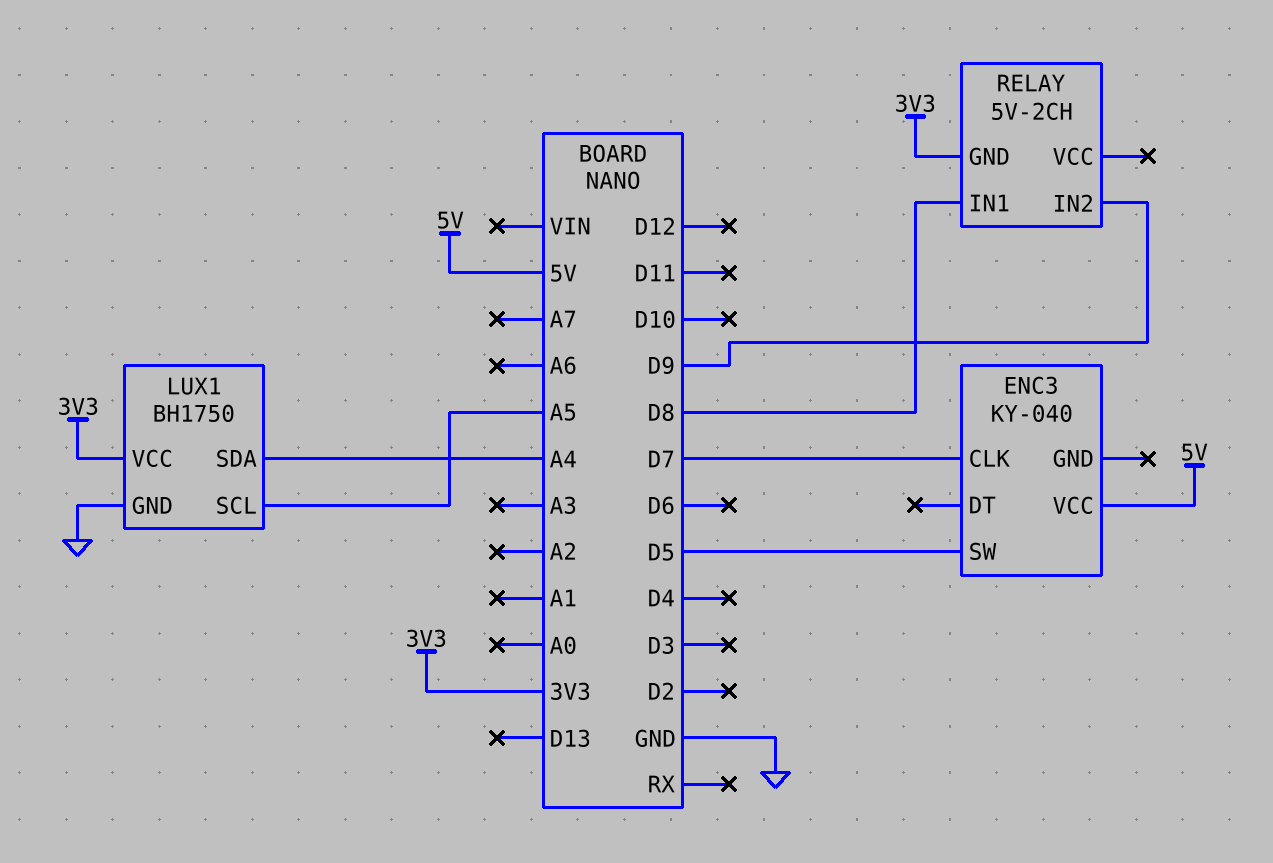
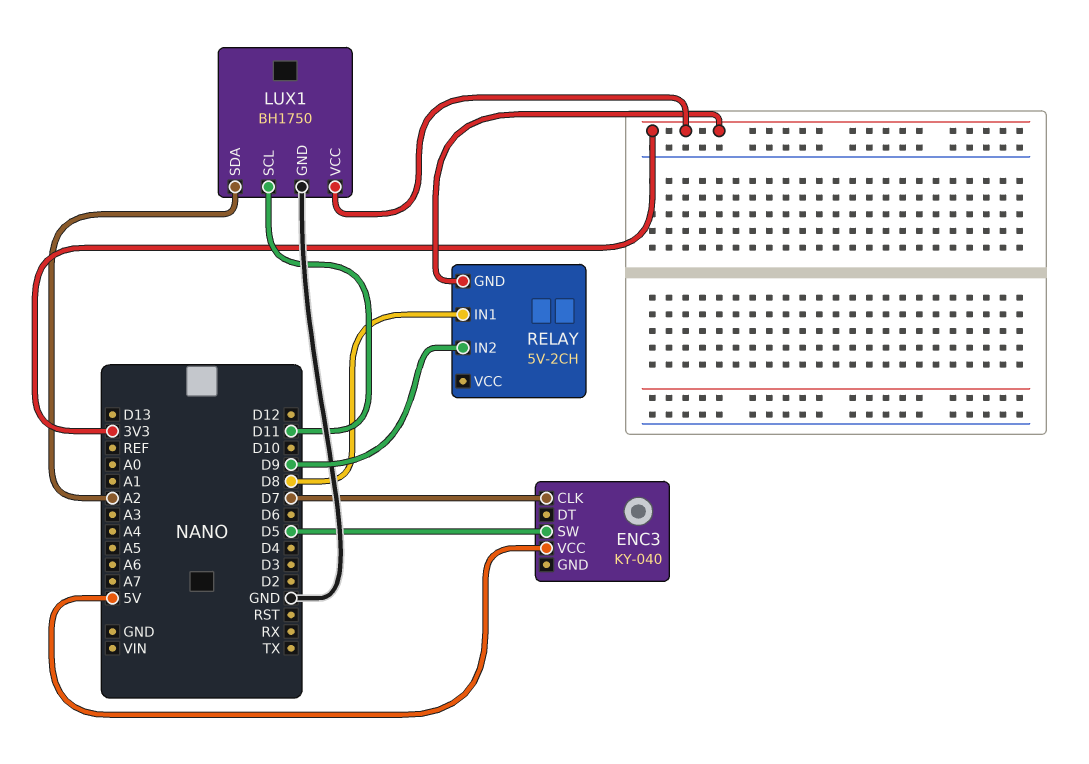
LUX1 pin SCL: A5 -> D11
LUX1 pin SDA: A4 -> A2

